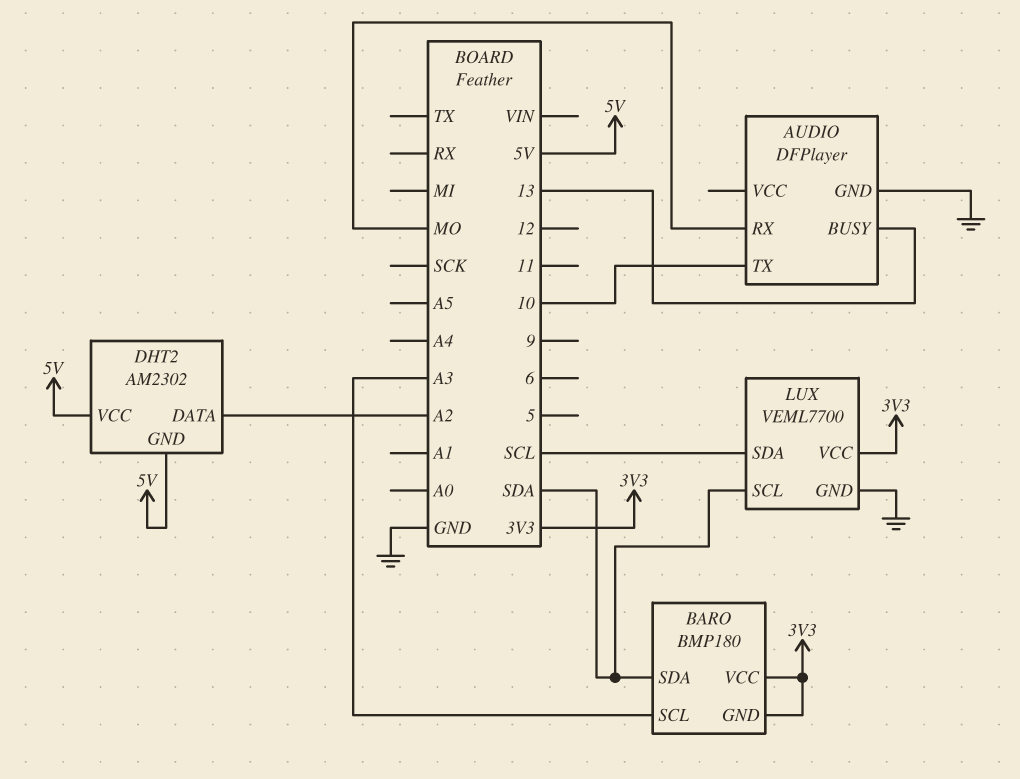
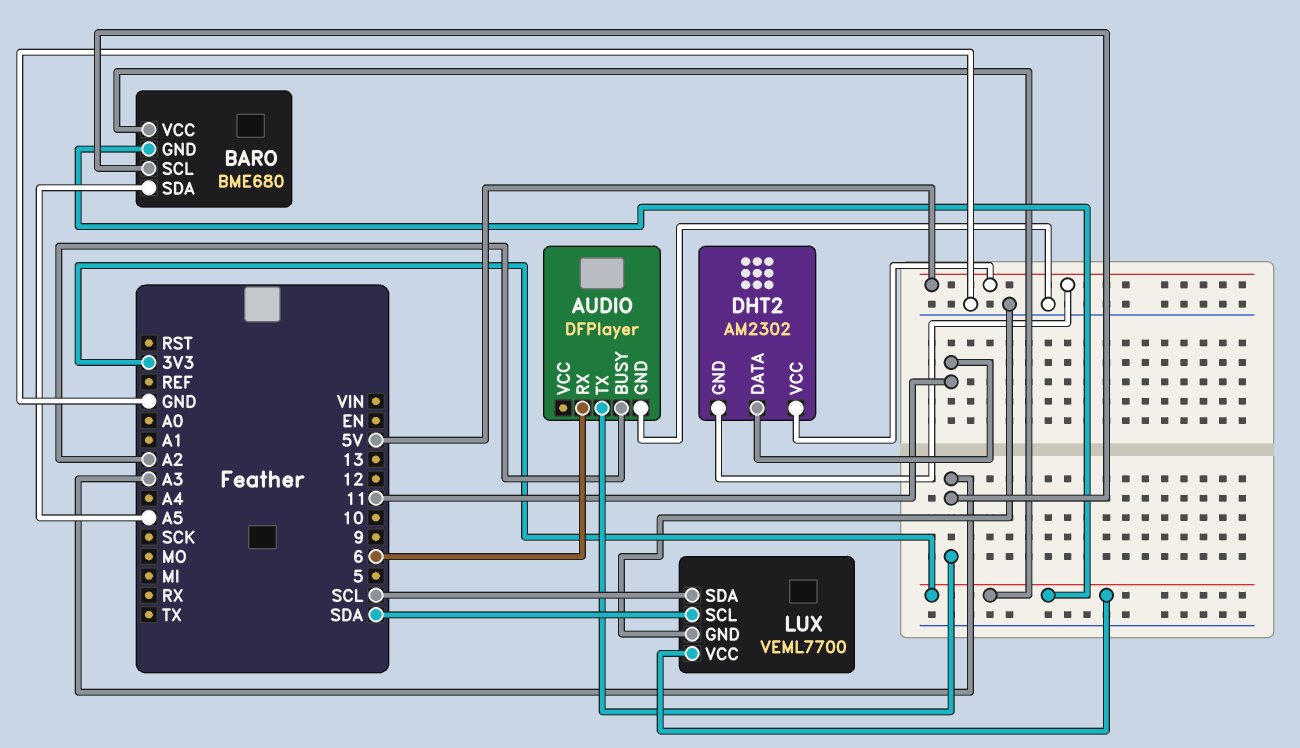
AUDIO pin BUSY: 13 -> A2
AUDIO pin RX: MO -> 6
AUDIO pin TX: 10 -> A3
BARO: BMP180 -> BME680
BARO pin SDA: SDA -> A5
DHT2 pin DATA: A2 -> 11

